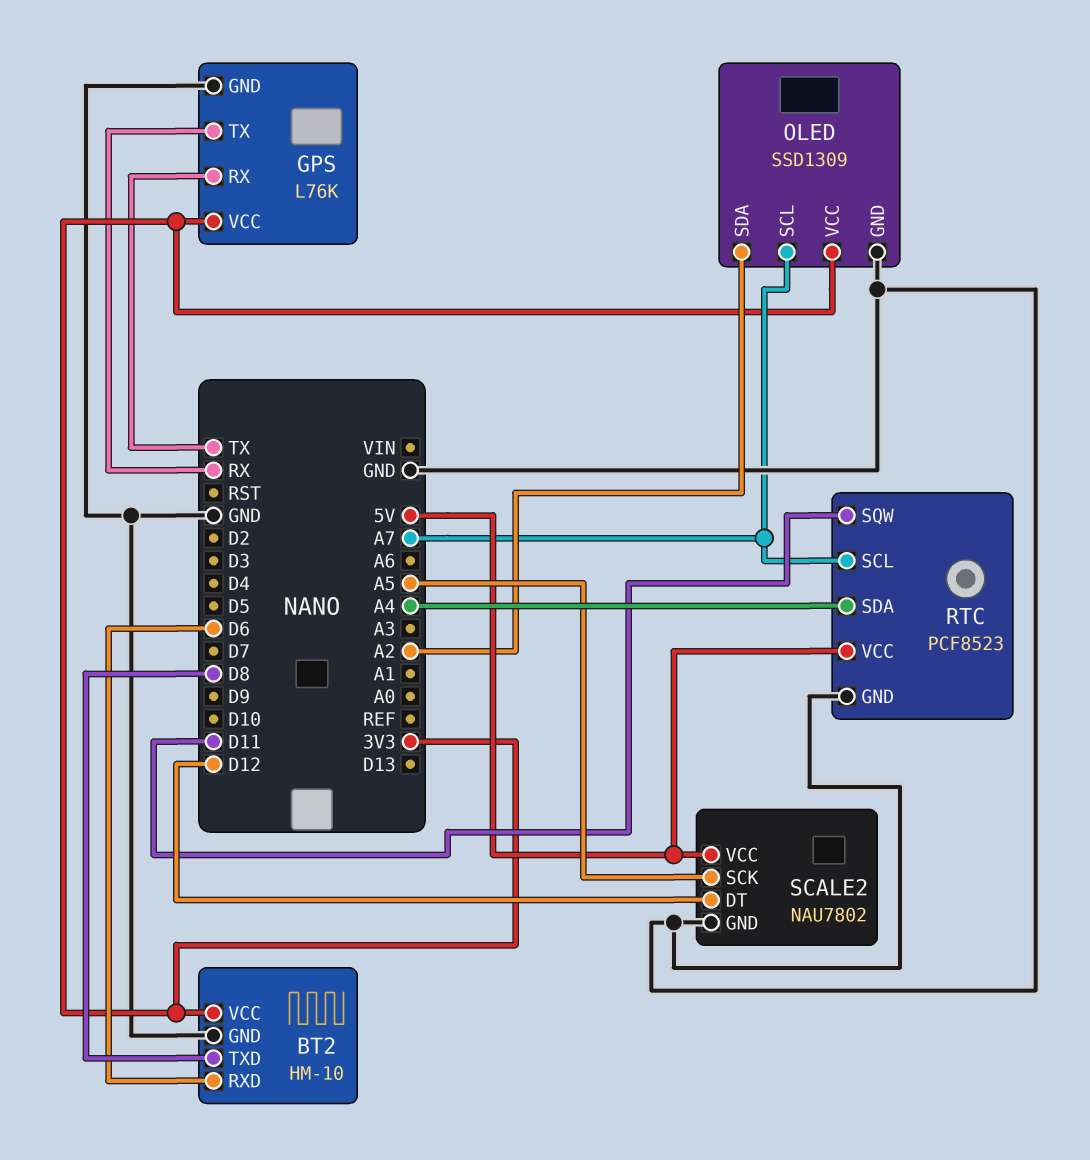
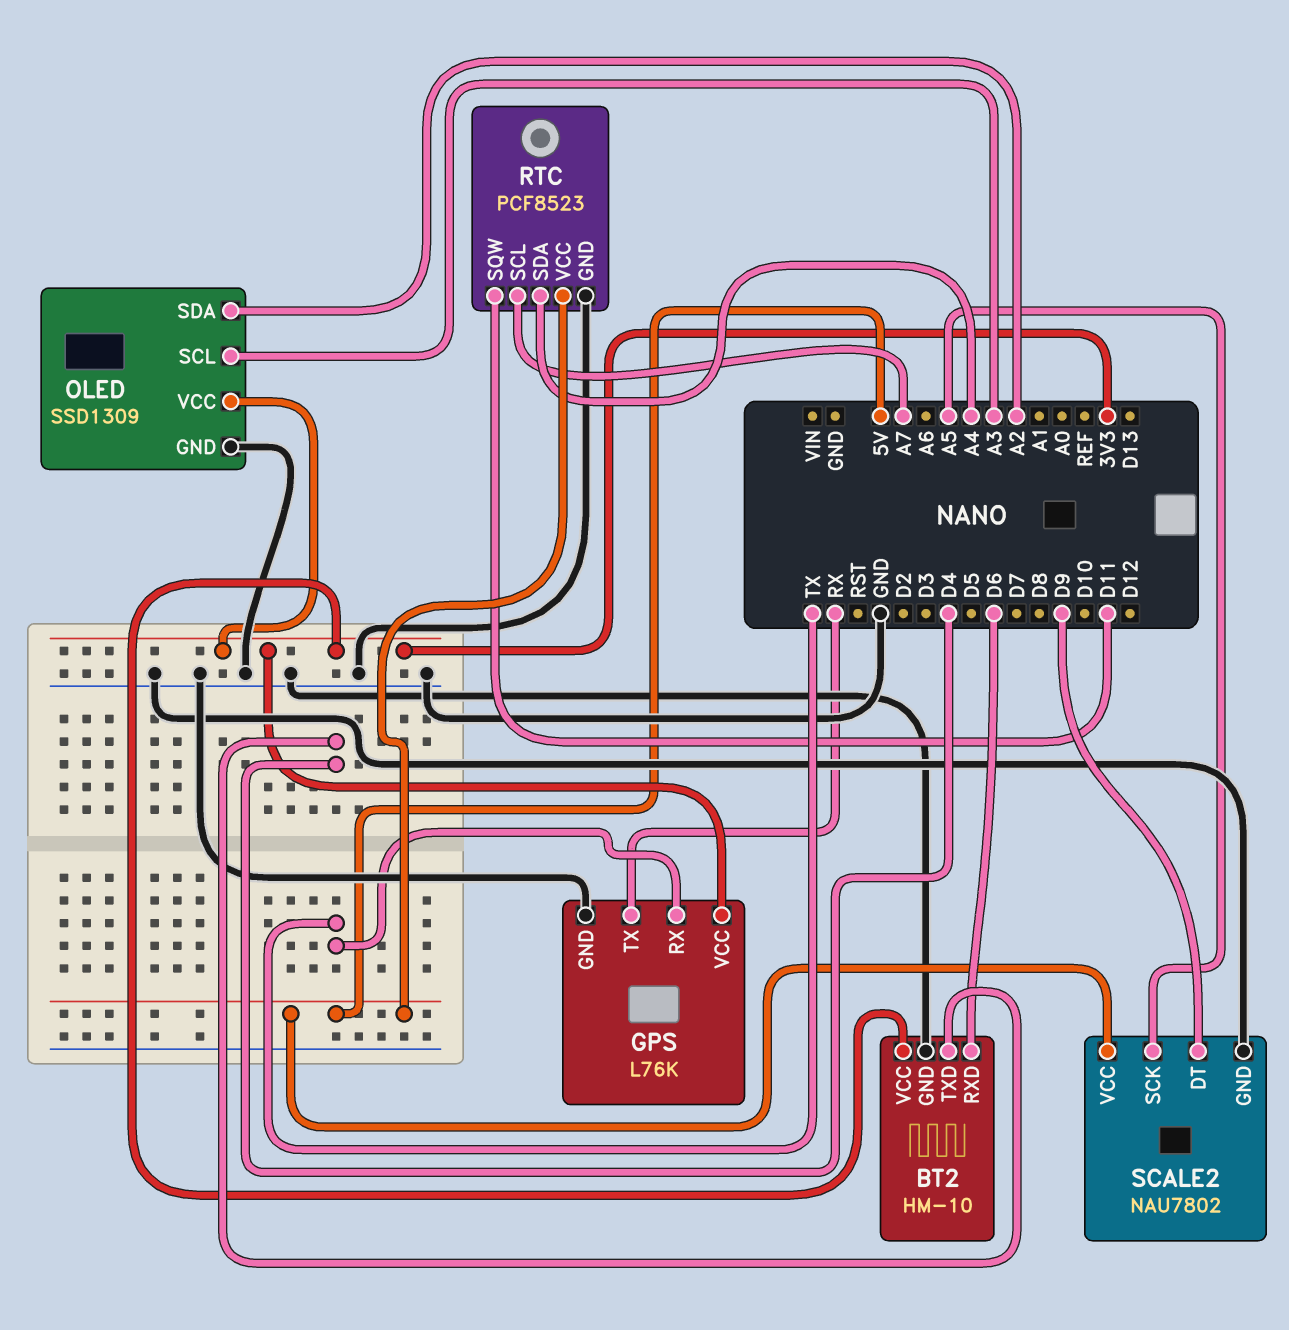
BT2 pin TXD: D8 -> D4
OLED pin SCL: A7 -> A3
SCALE2 pin DT: D12 -> D9

